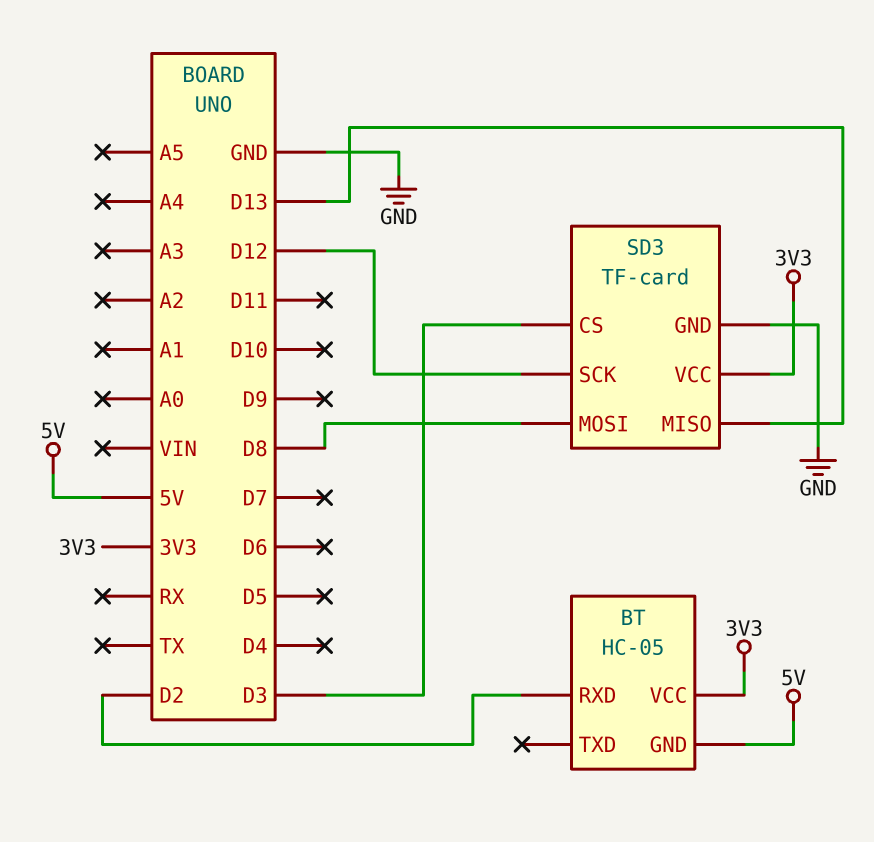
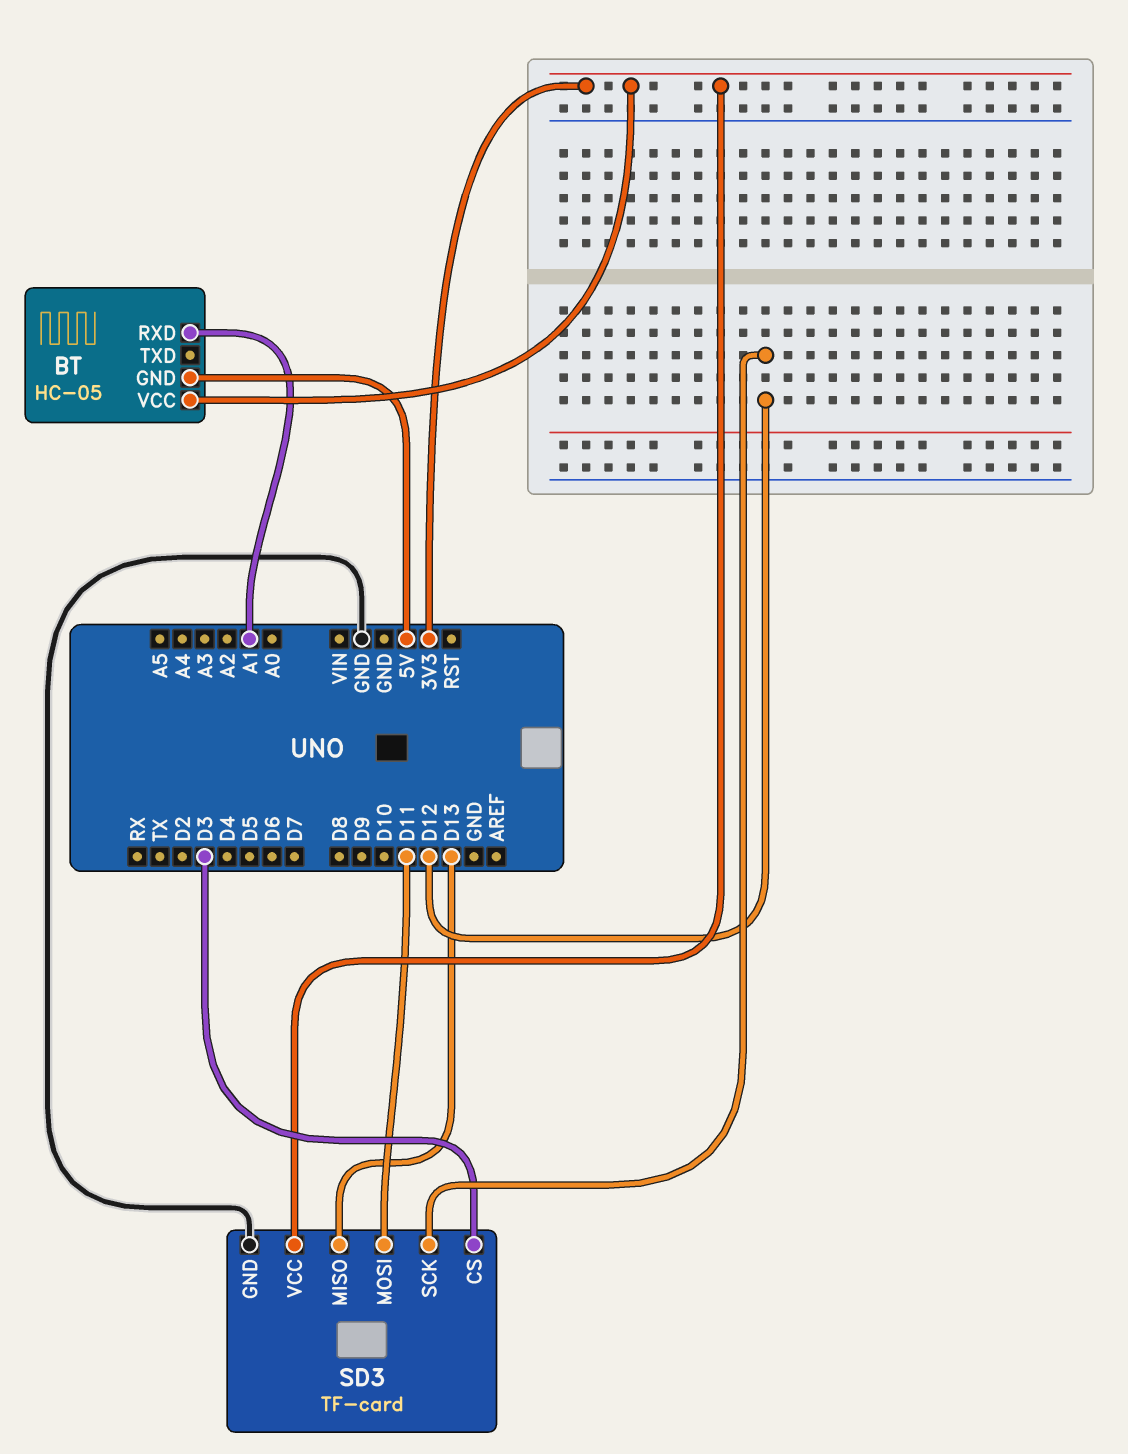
BT pin RXD: D2 -> A1
SD3 pin MOSI: D8 -> D11

